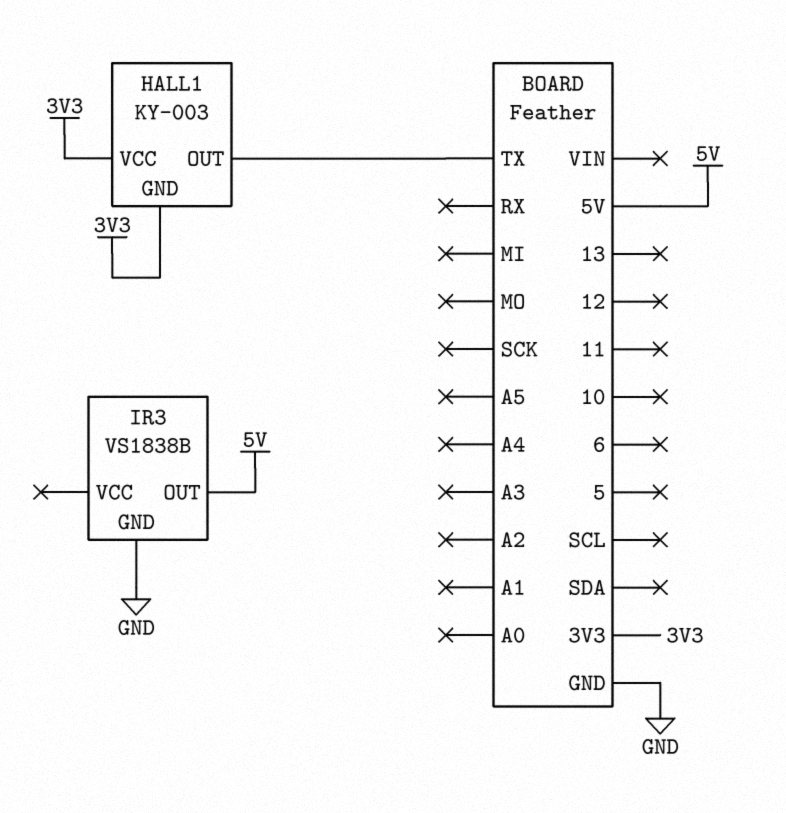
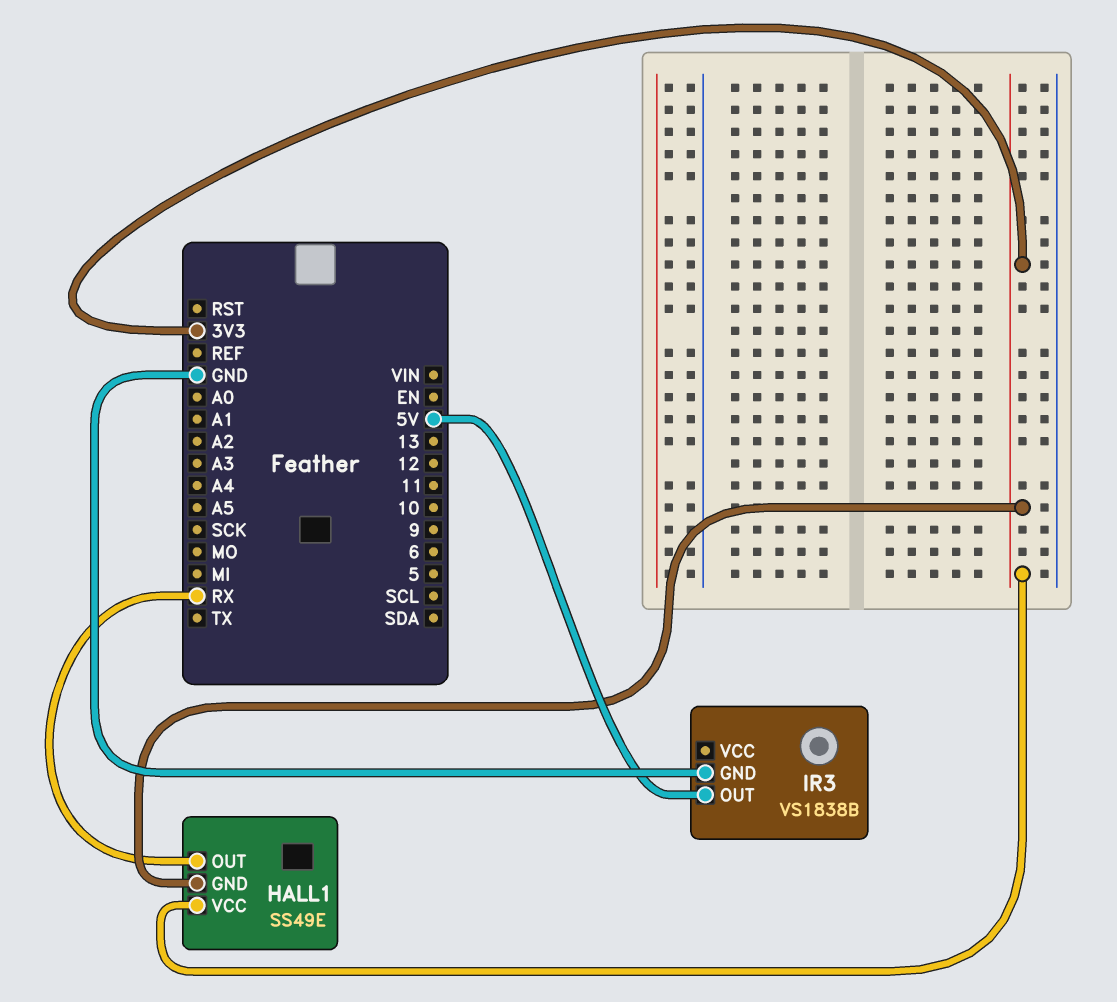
HALL1: KY-003 -> SS49E
HALL1 pin OUT: TX -> RX

